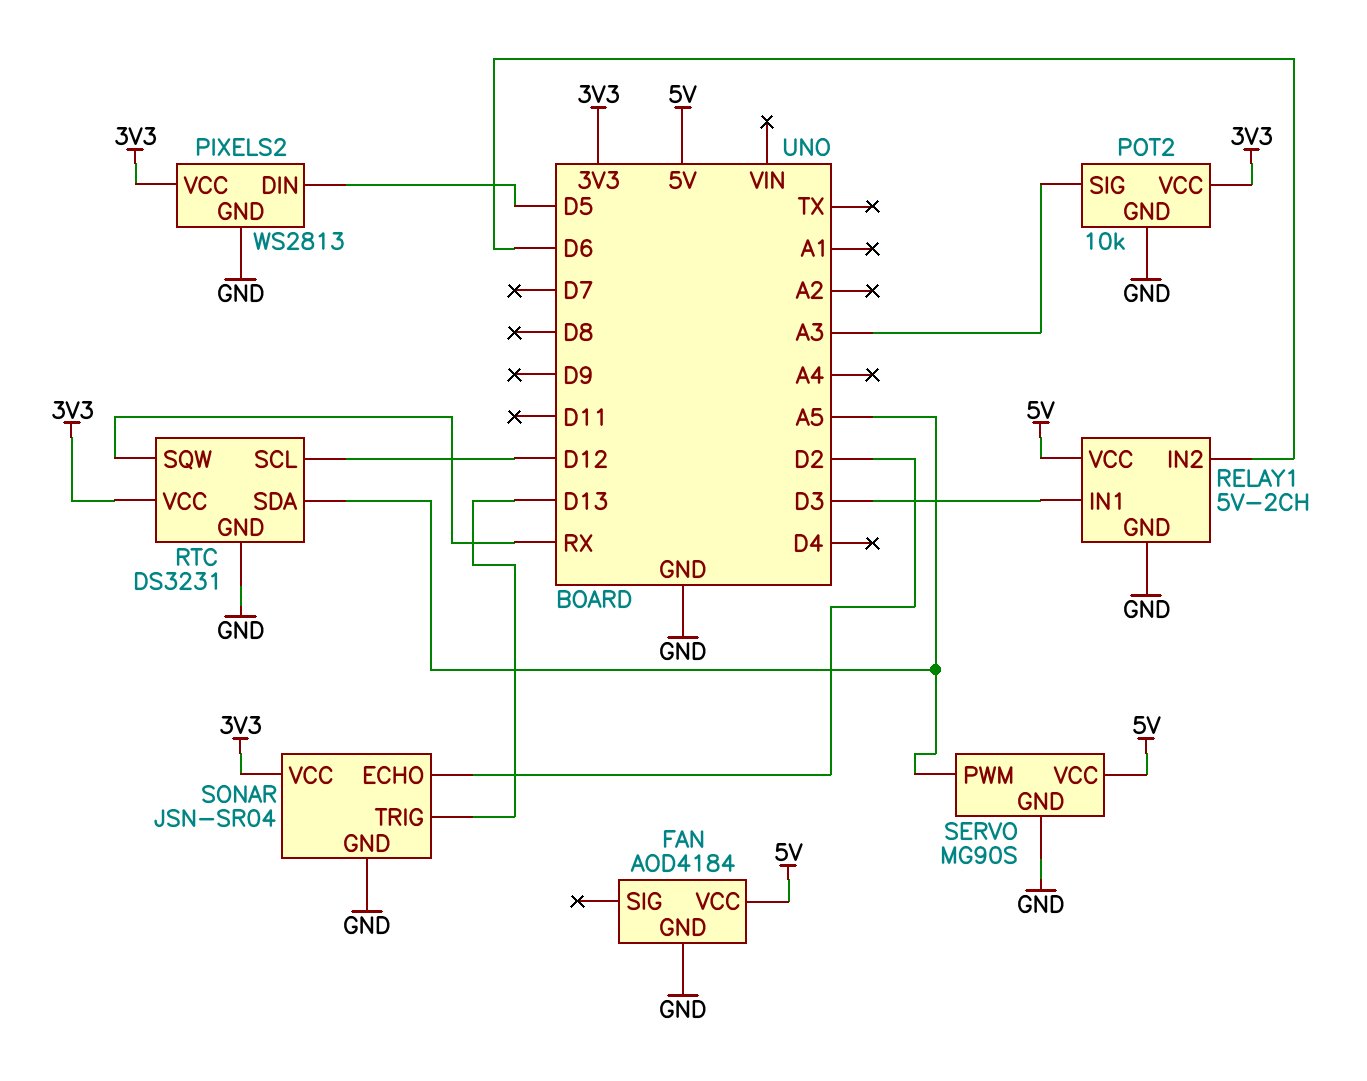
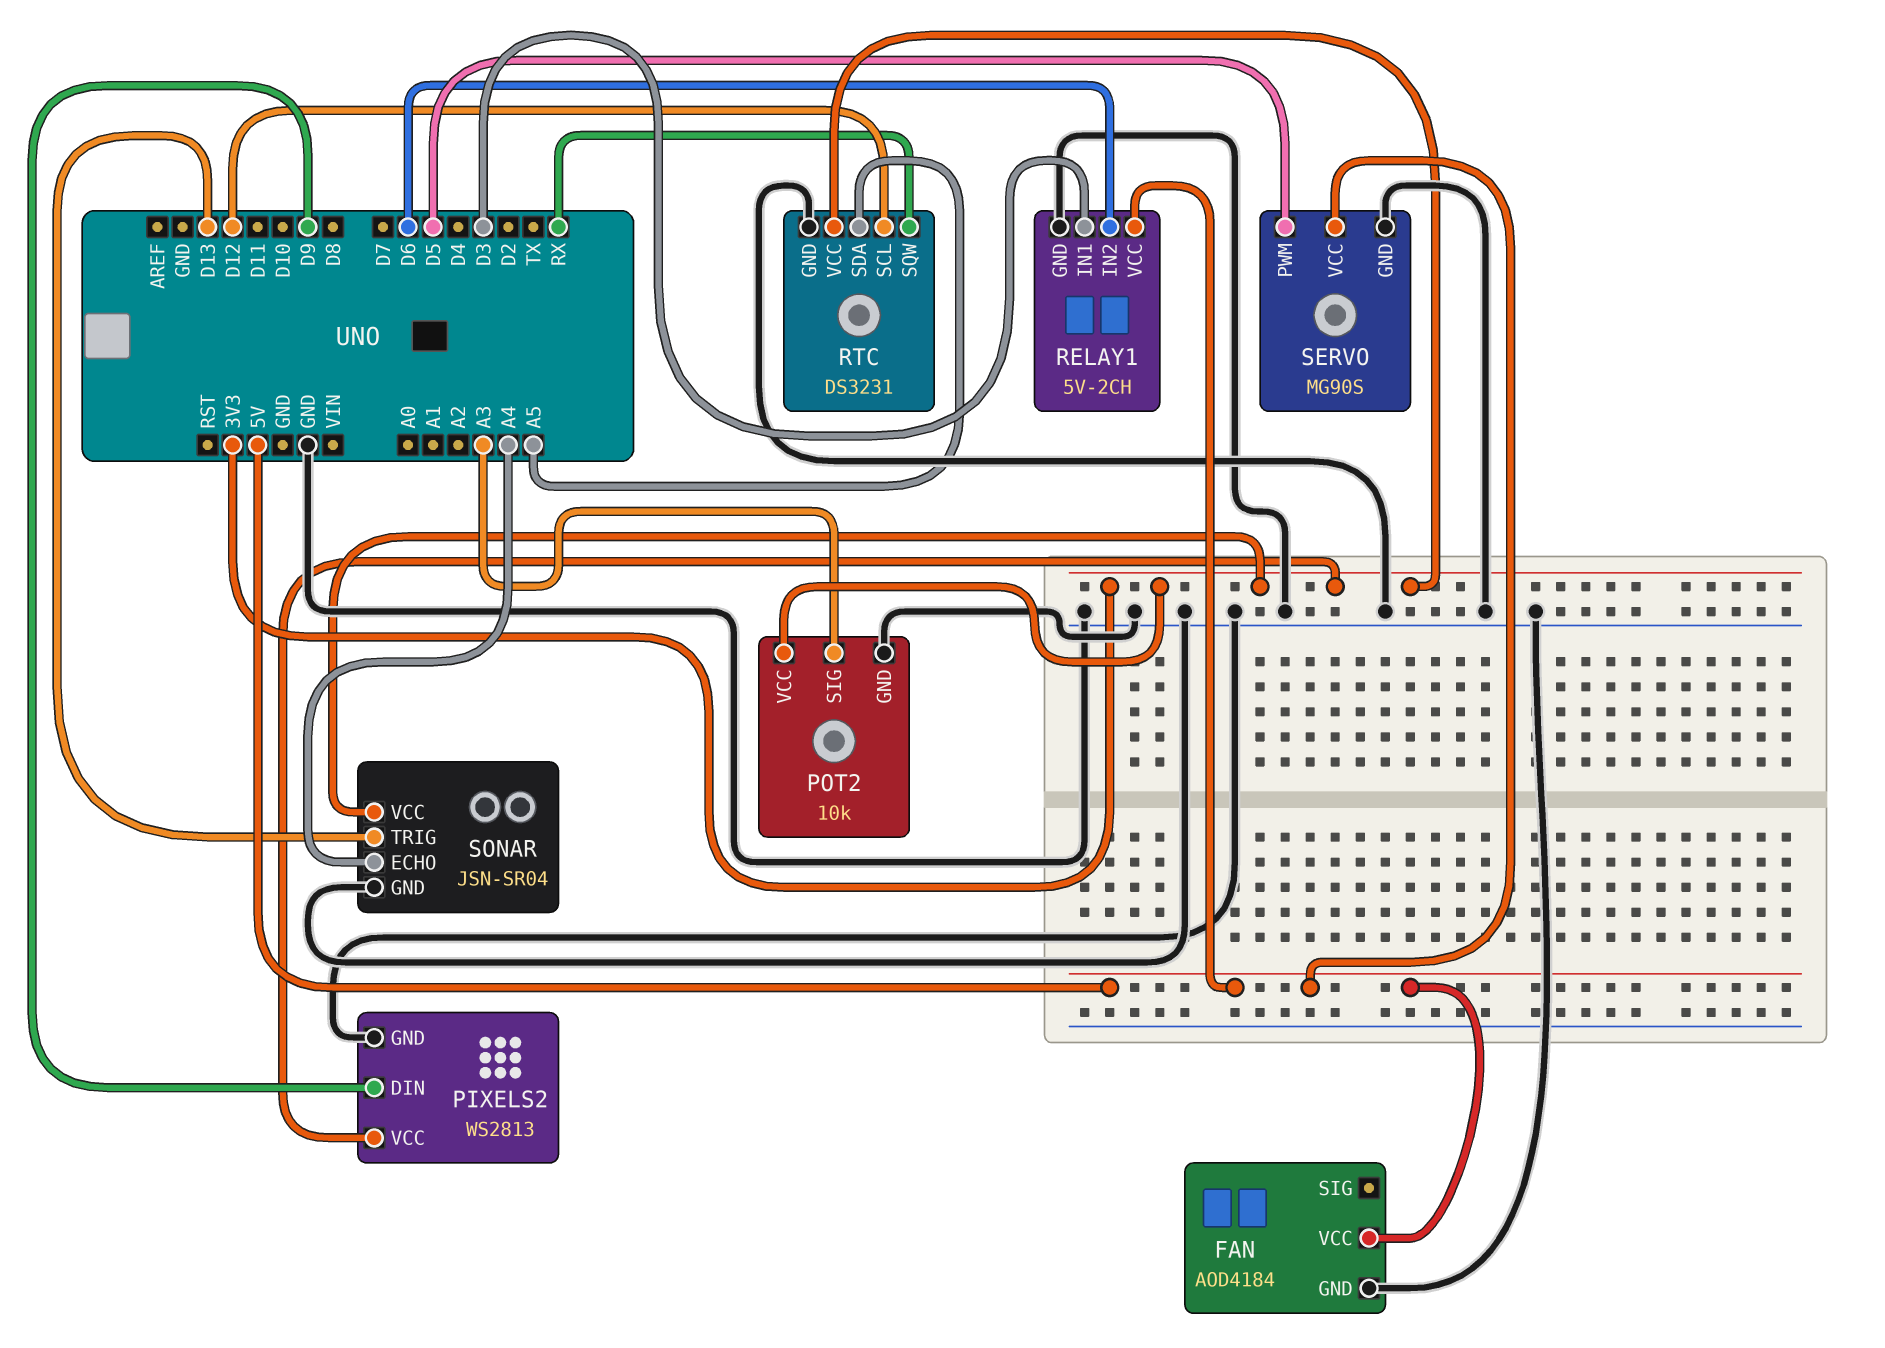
PIXELS2 pin DIN: D5 -> D9
SERVO pin PWM: A5 -> D5
SONAR pin ECHO: D2 -> A4

